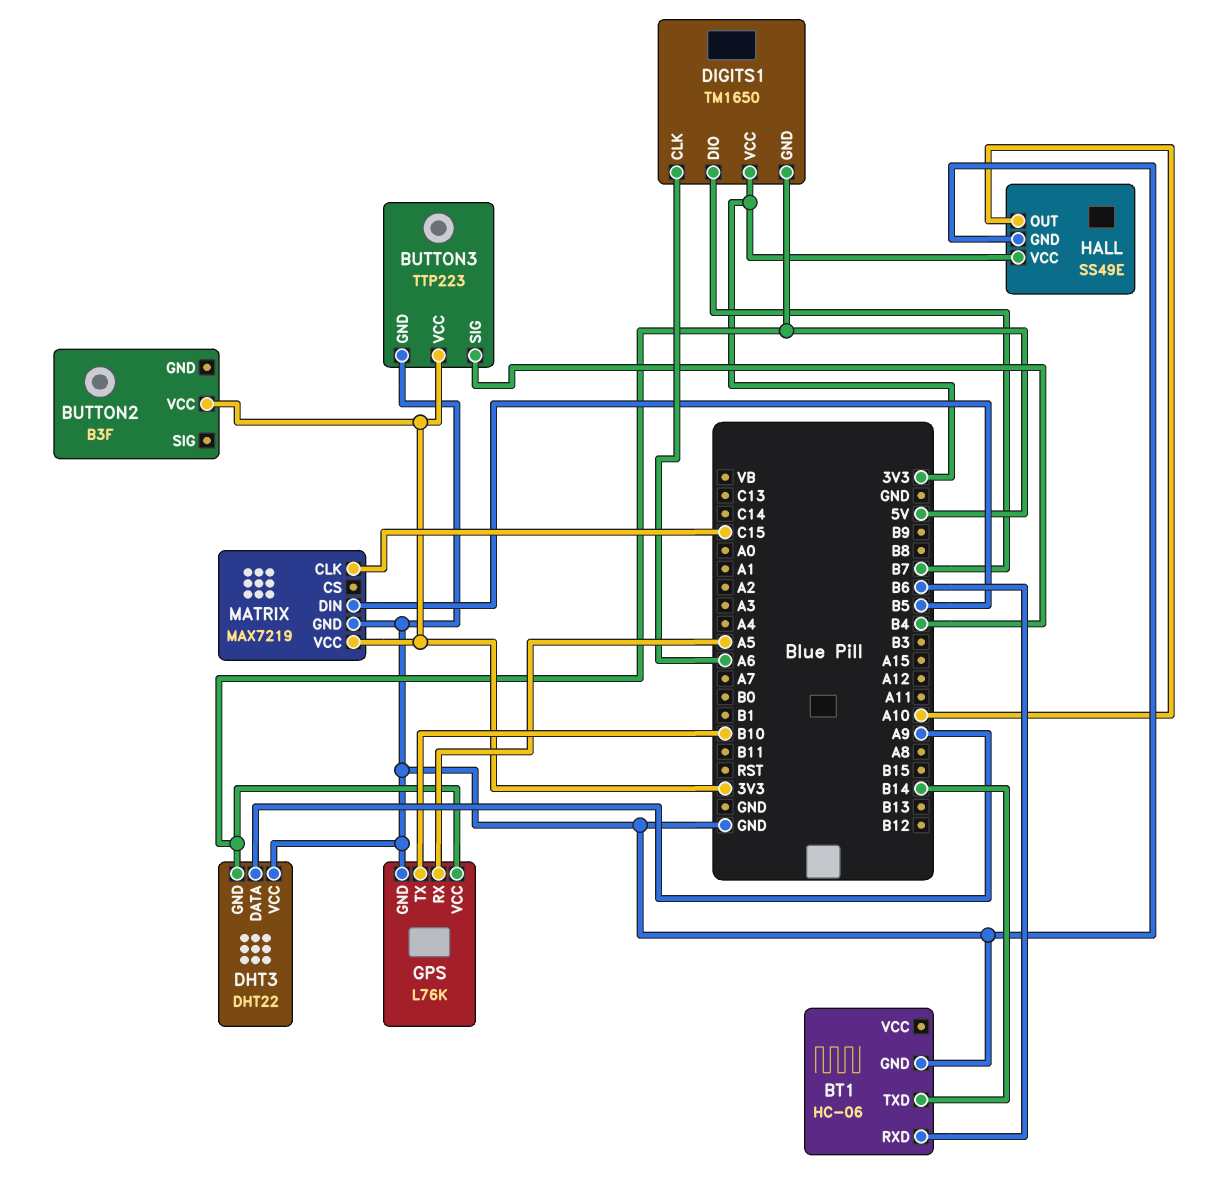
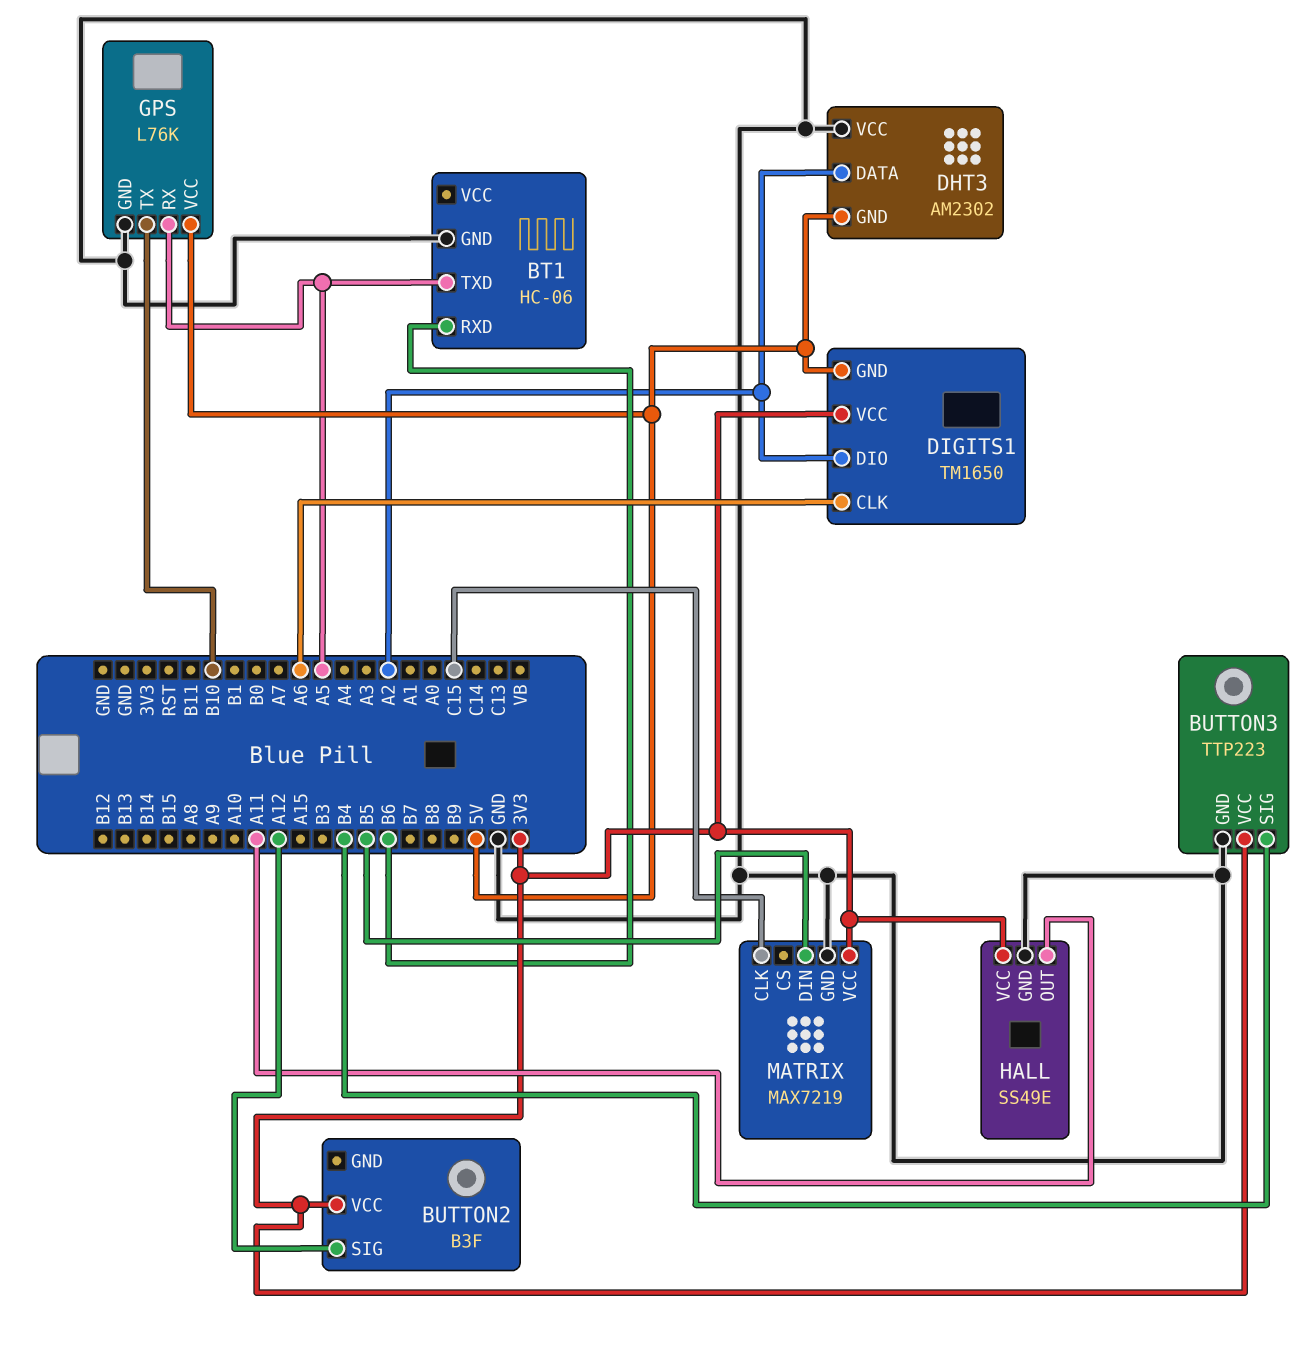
BT1 pin TXD: B14 -> A5
BUTTON2 pin SIG: none -> A12
DHT3: DHT22 -> AM2302
DHT3 pin DATA: A9 -> A2
DIGITS1 pin DIO: B7 -> A2
HALL pin OUT: A10 -> A11

